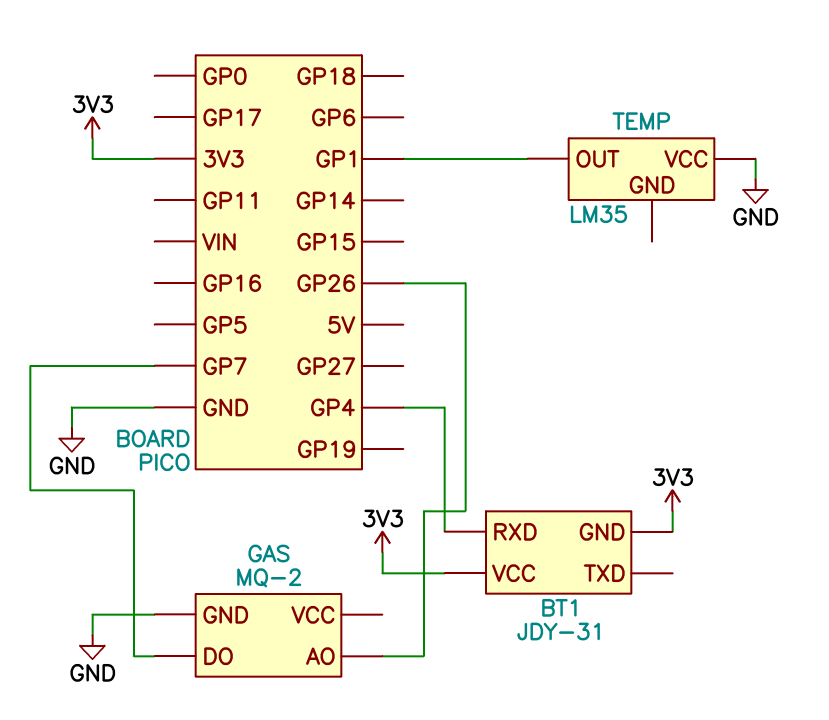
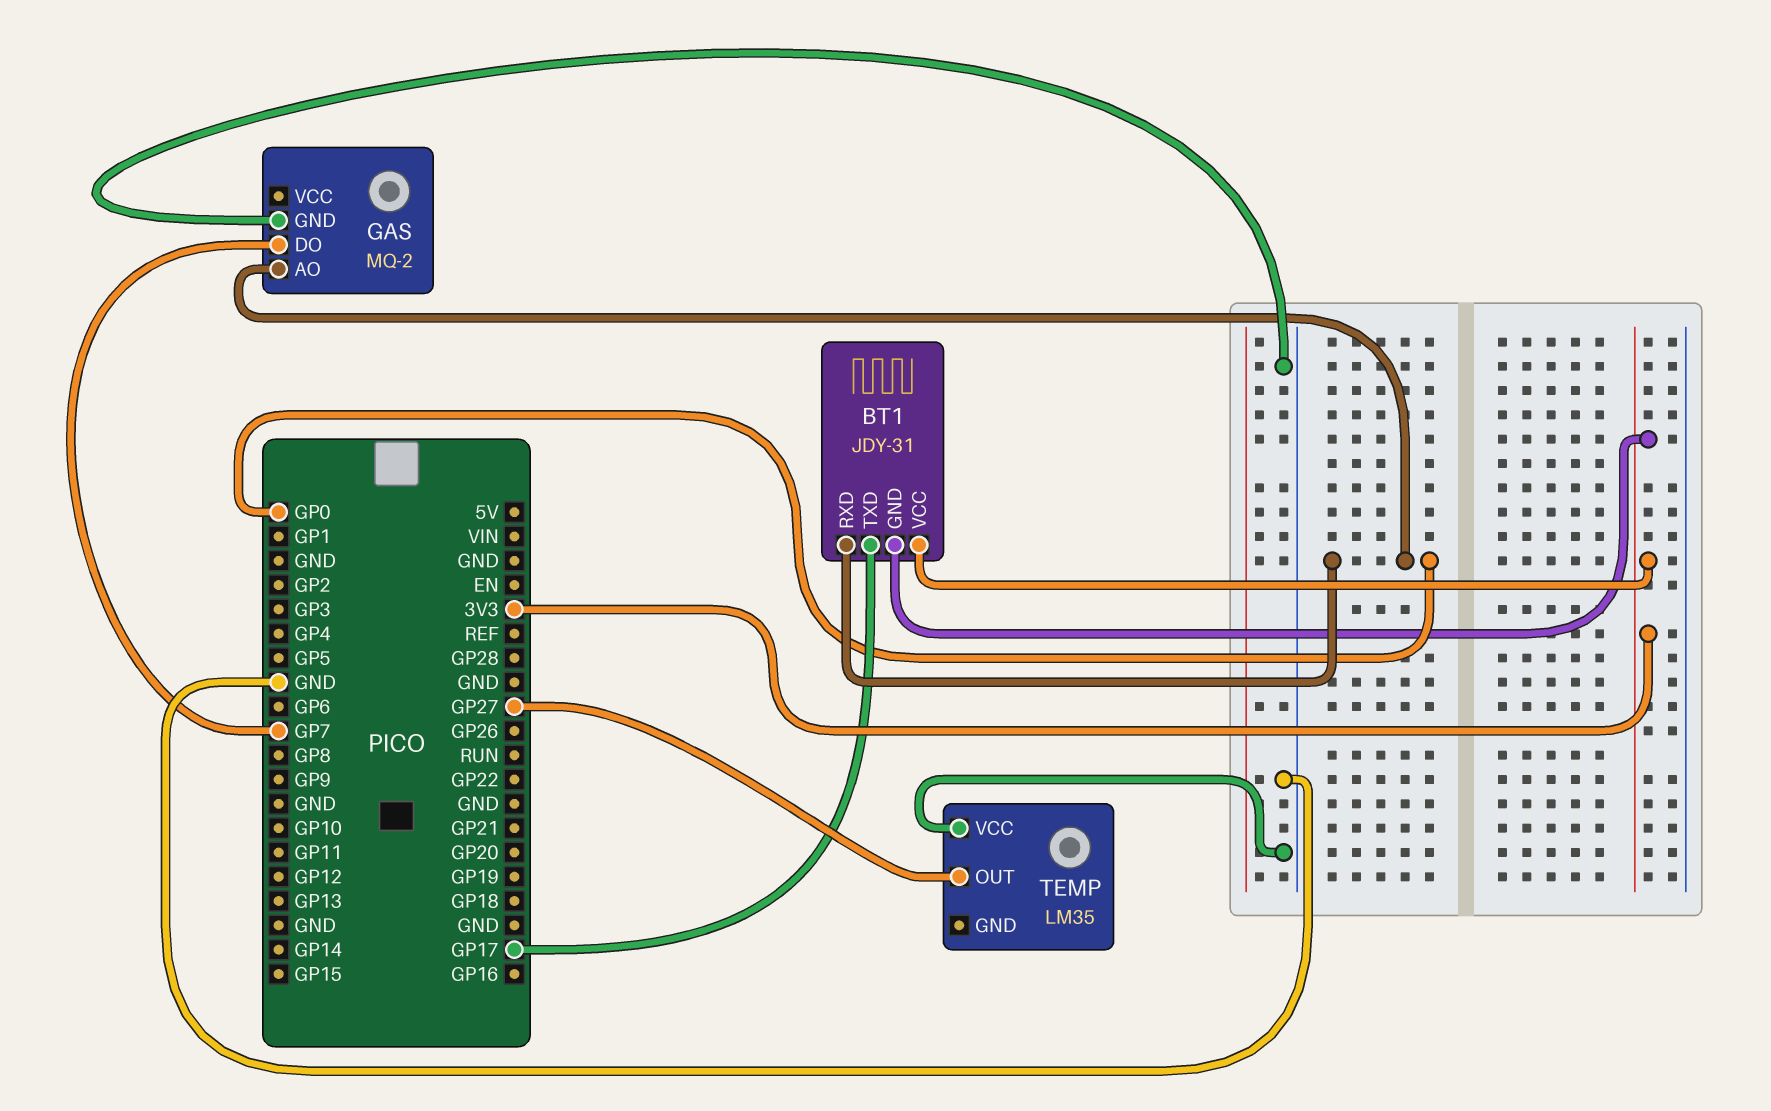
BT1 pin RXD: GP4 -> GP0
BT1 pin TXD: none -> GP17
GAS pin AO: GP26 -> GP0
TEMP pin OUT: GP1 -> GP27

